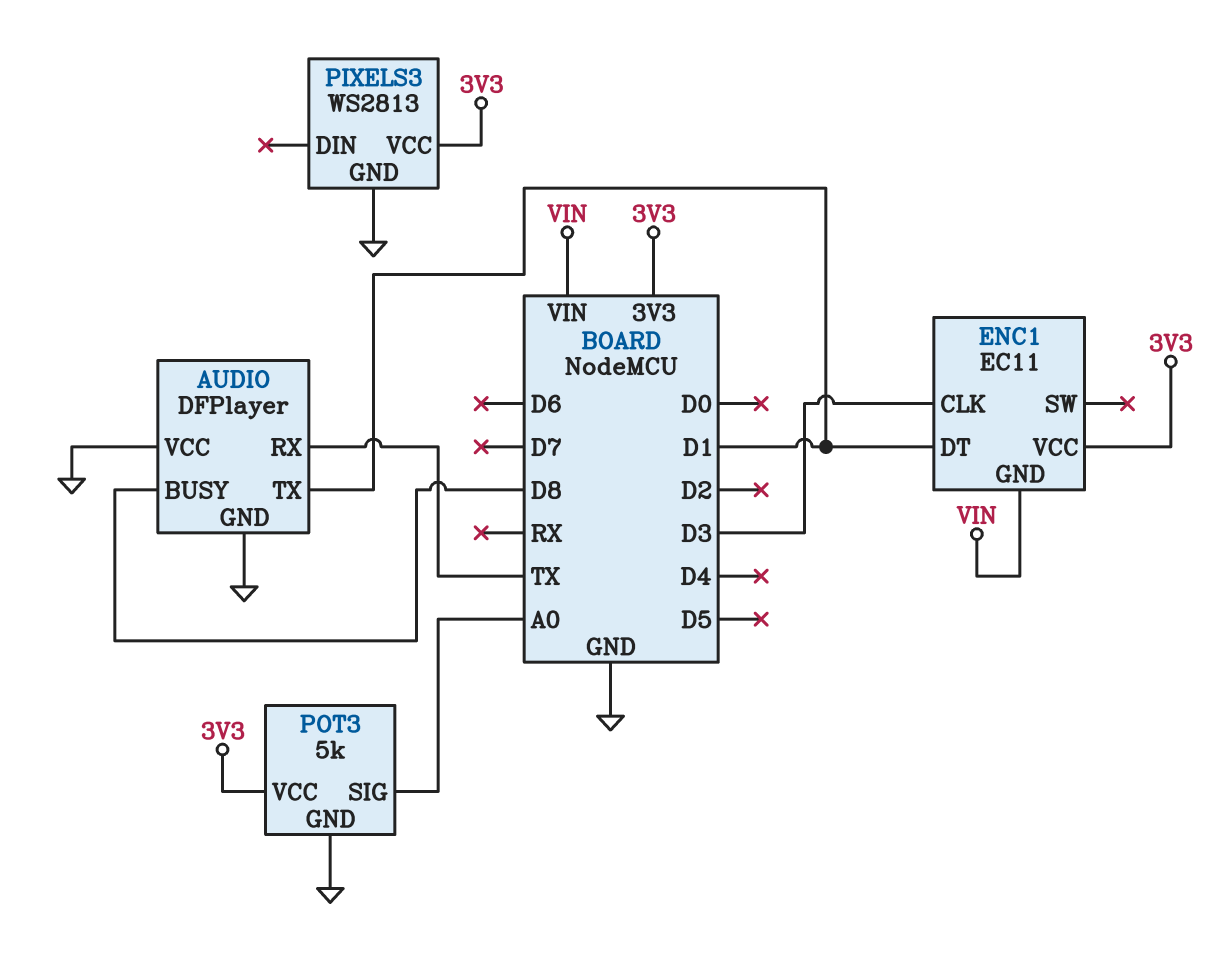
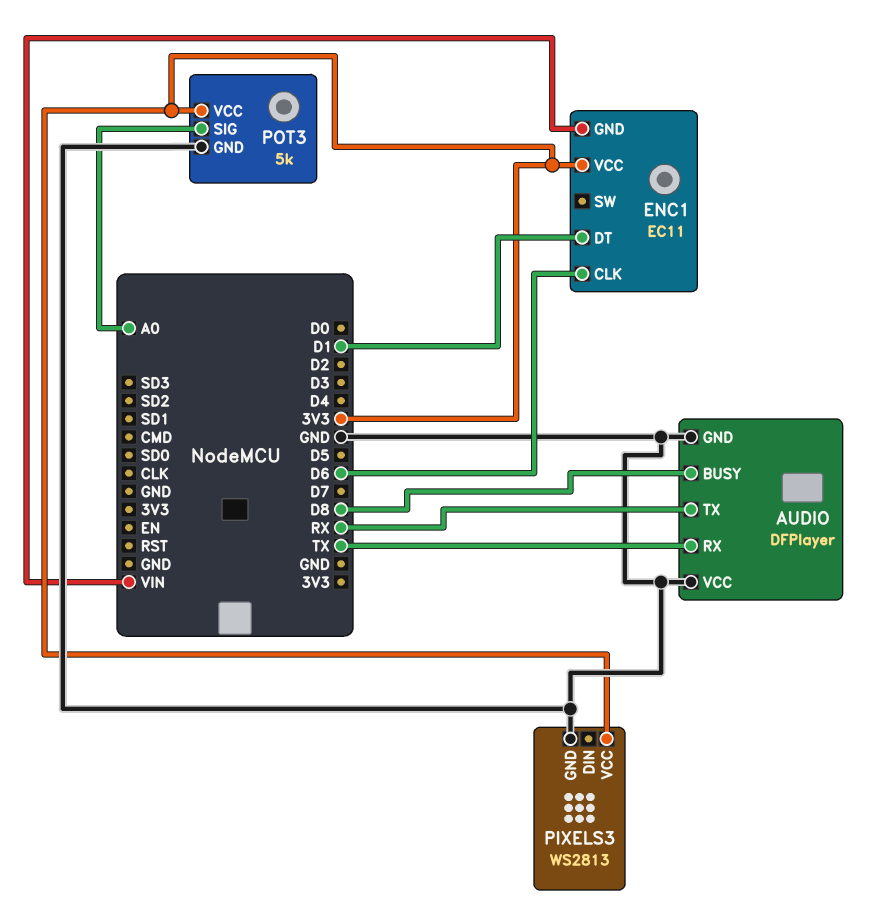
AUDIO pin TX: D1 -> RX
ENC1 pin CLK: D3 -> D6

